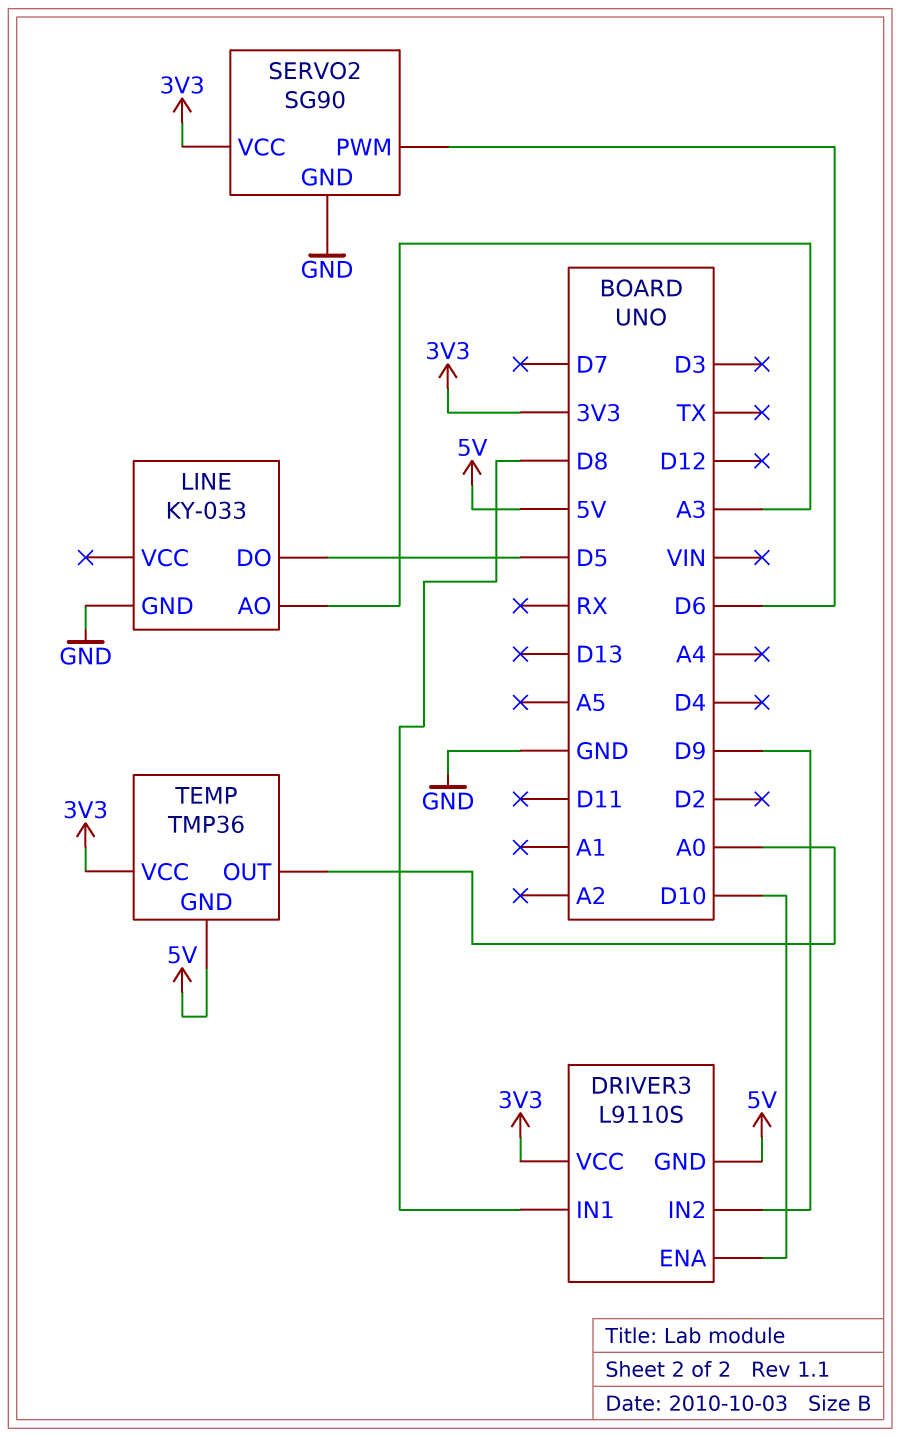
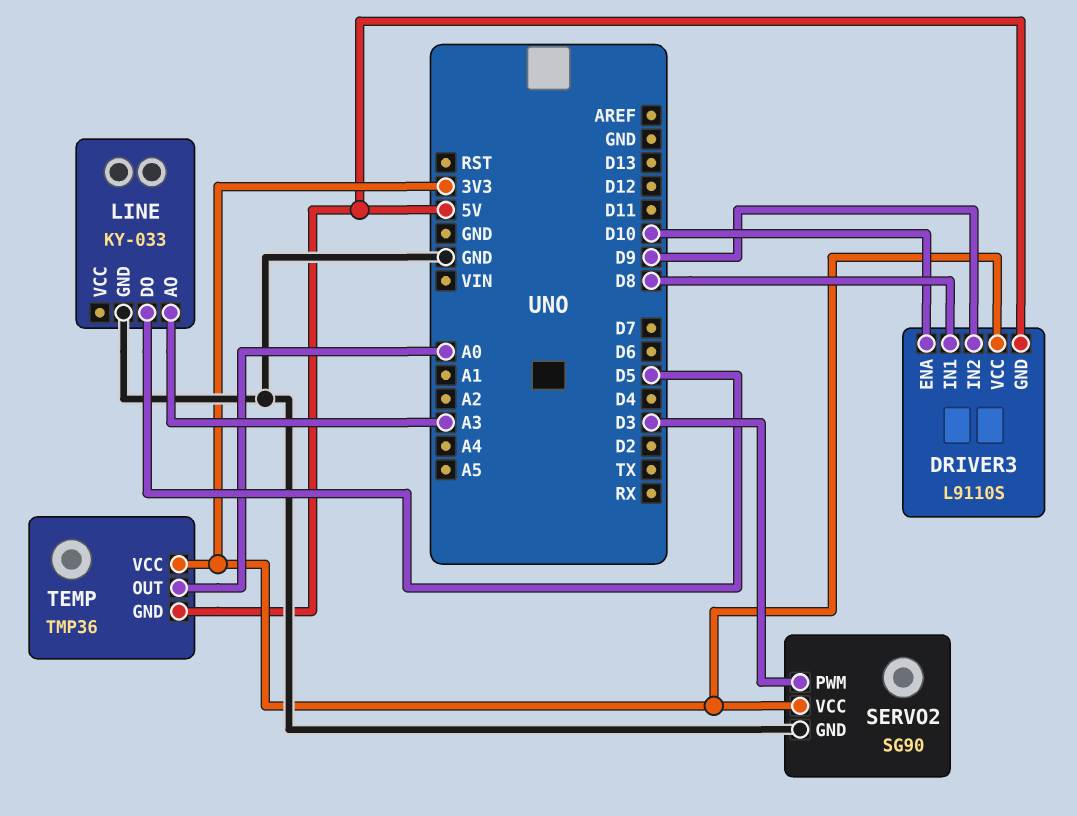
SERVO2 pin PWM: D6 -> D3

